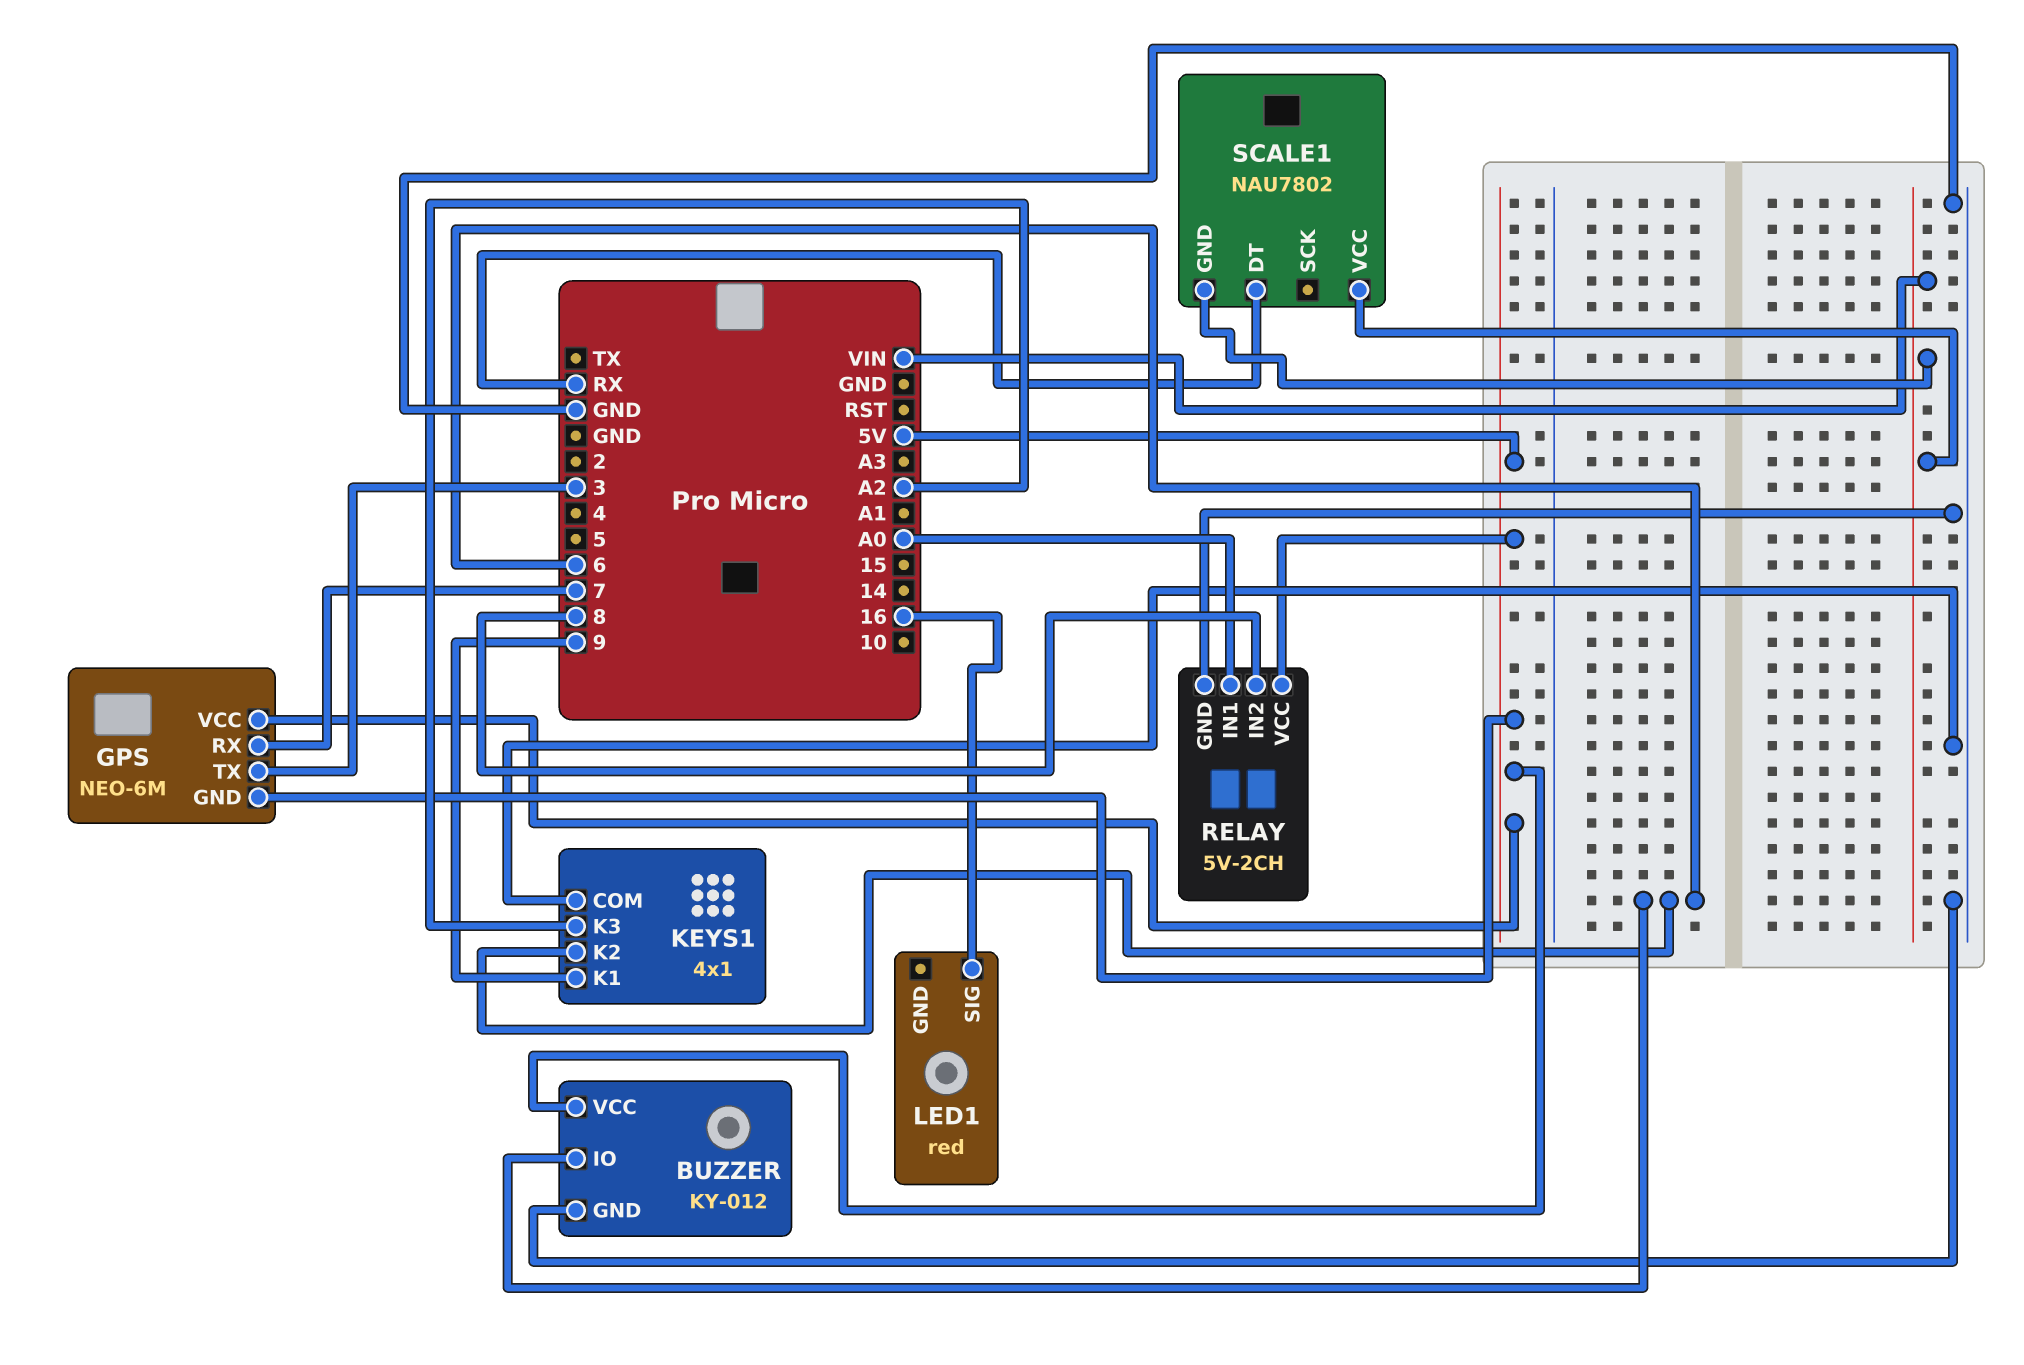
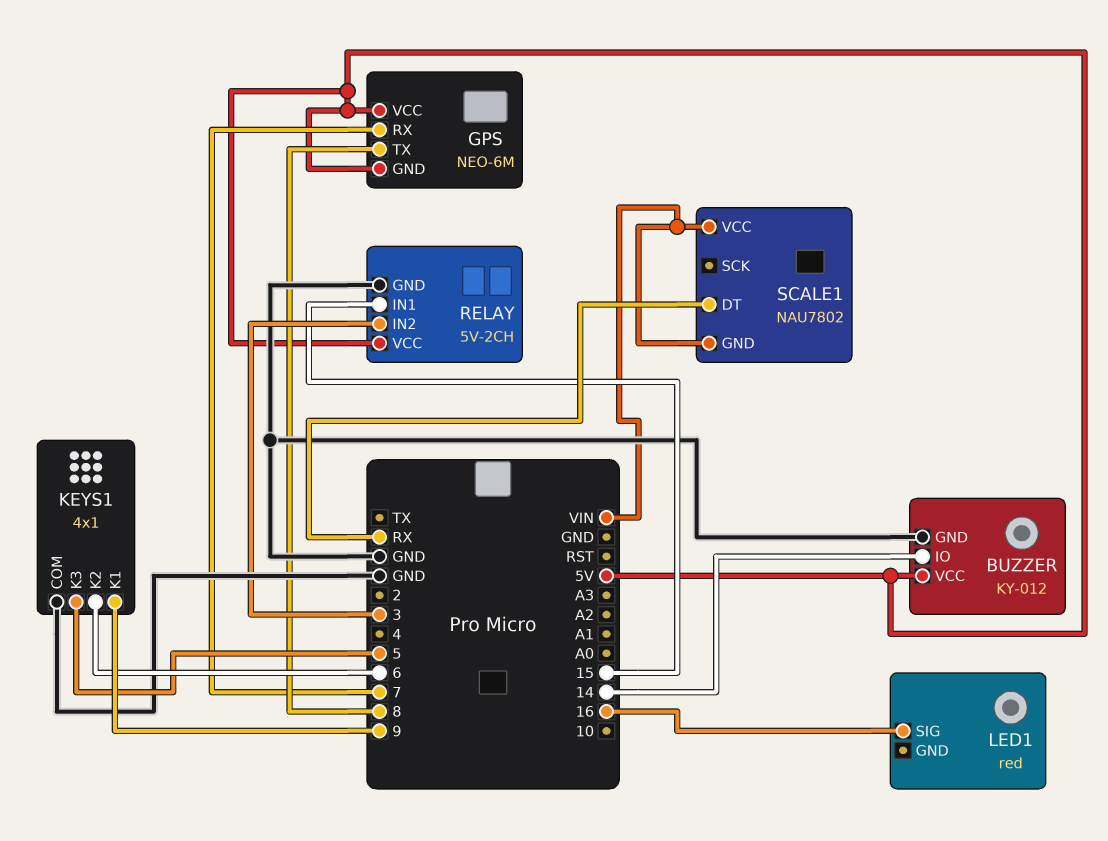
BUZZER pin IO: 6 -> 14
GPS pin TX: 3 -> 8
KEYS1 pin K3: A2 -> 5
RELAY pin IN1: A0 -> 15
RELAY pin IN2: 8 -> 3

